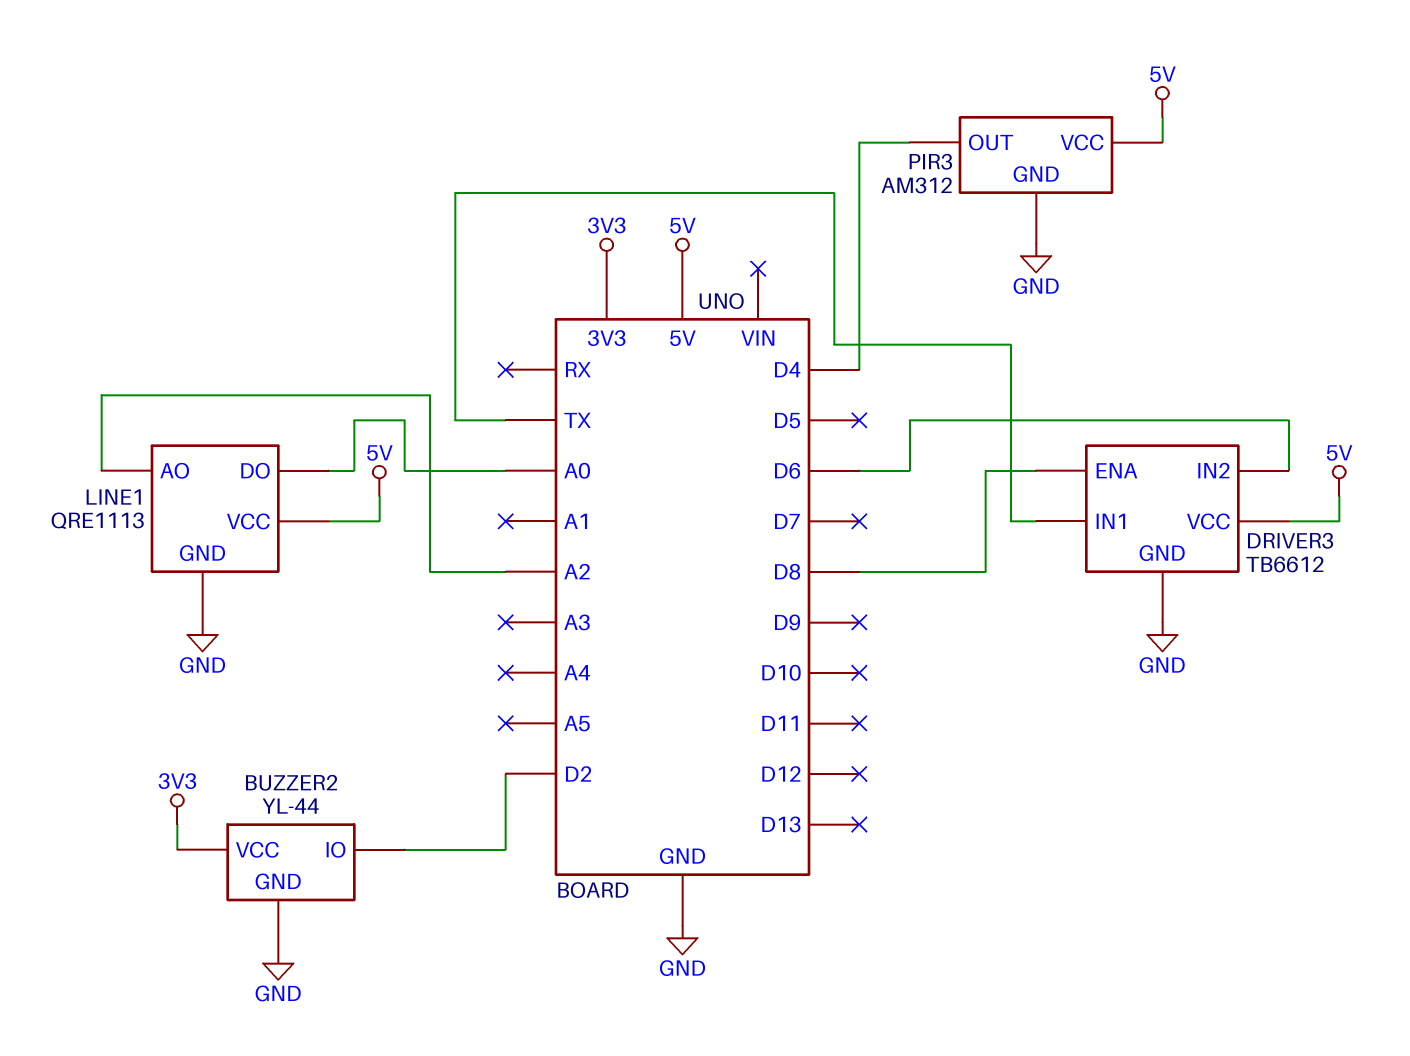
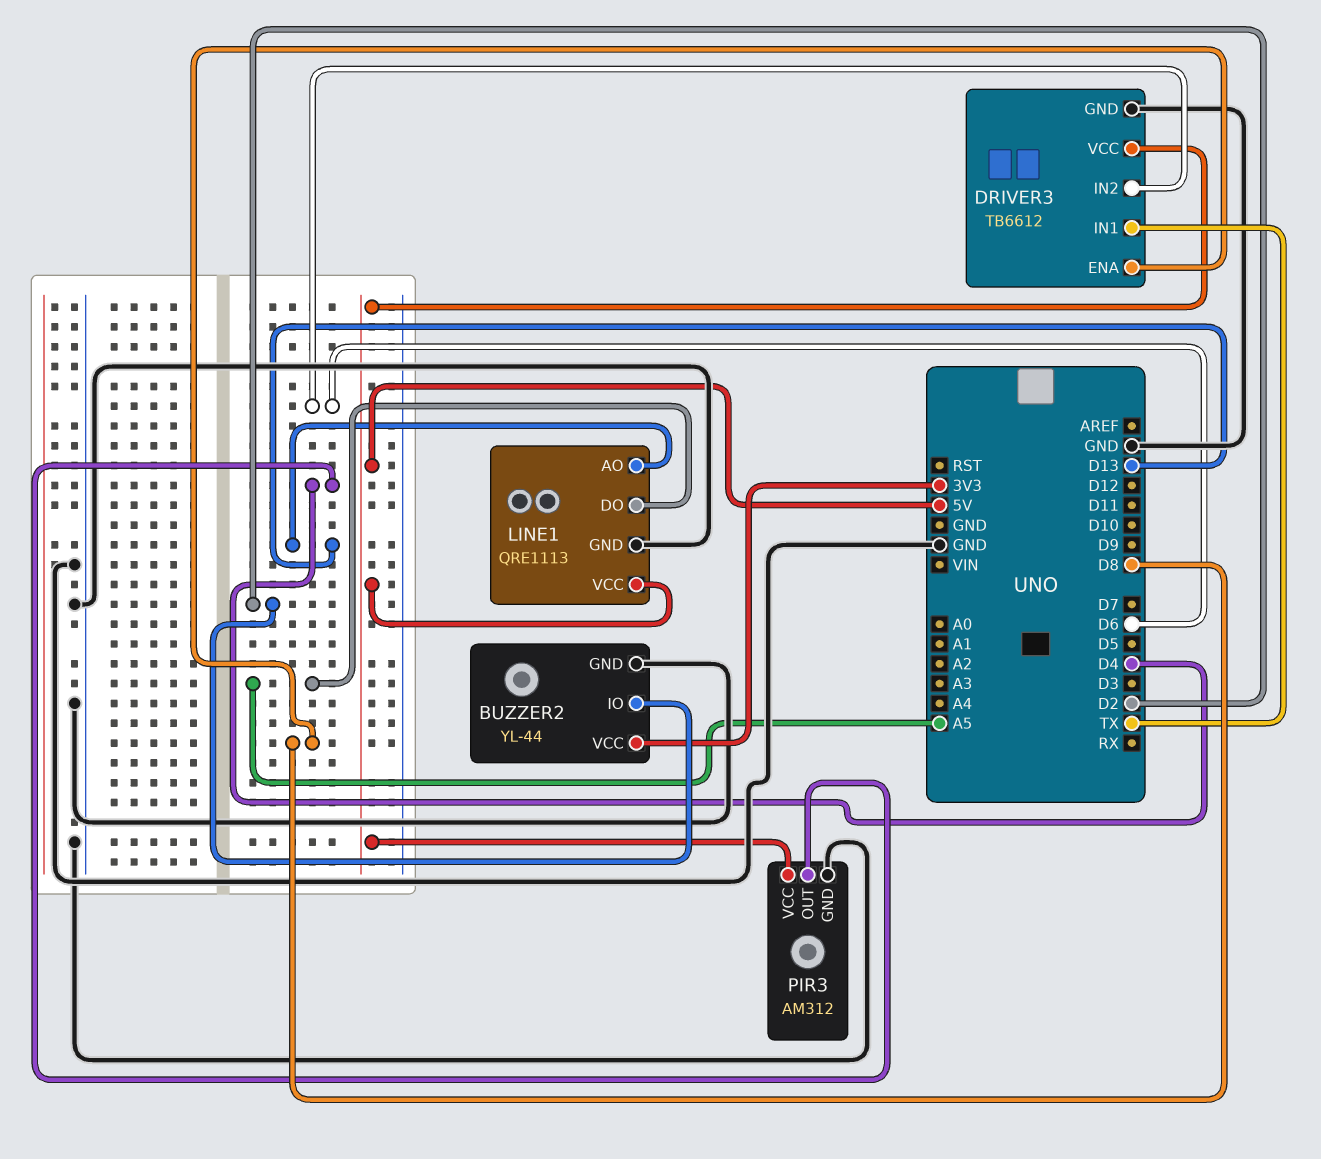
LINE1 pin AO: A2 -> D13
LINE1 pin DO: A0 -> A5

